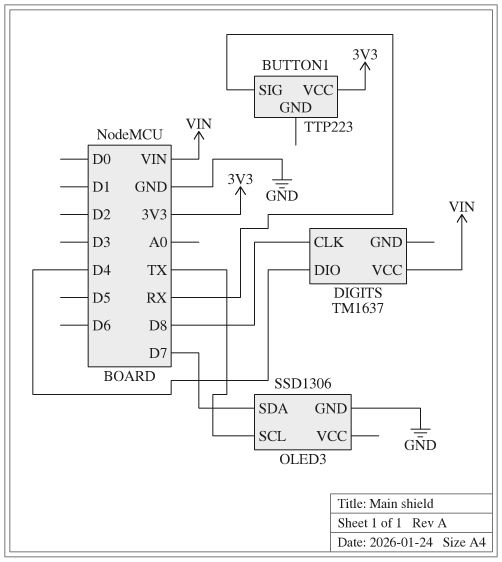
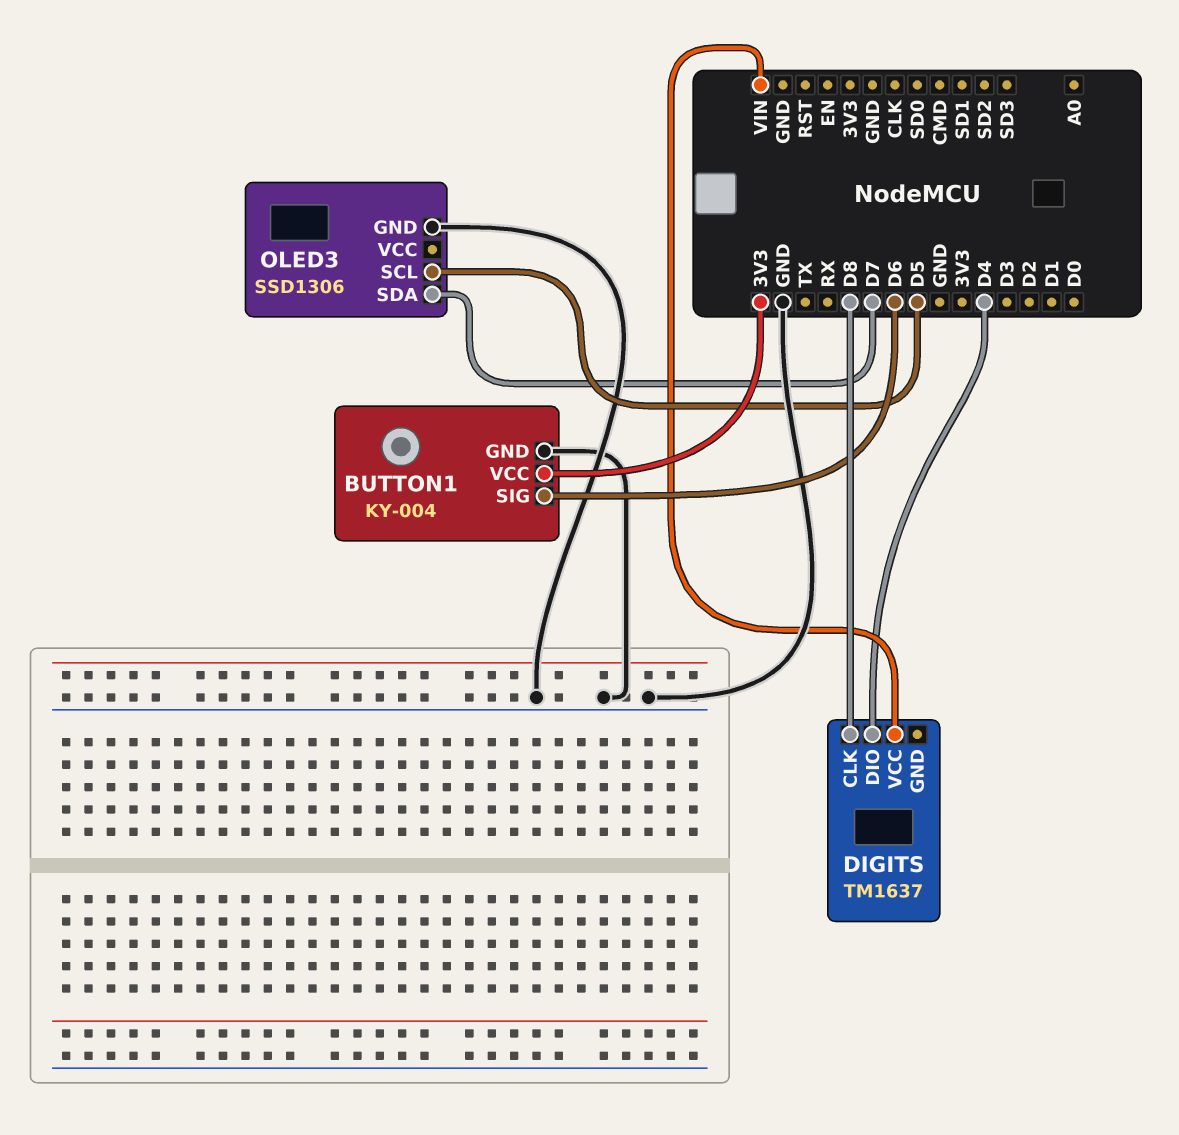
BUTTON1: TTP223 -> KY-004
BUTTON1 pin GND: none -> GND
BUTTON1 pin SIG: RX -> D6
OLED3 pin SCL: TX -> D5

